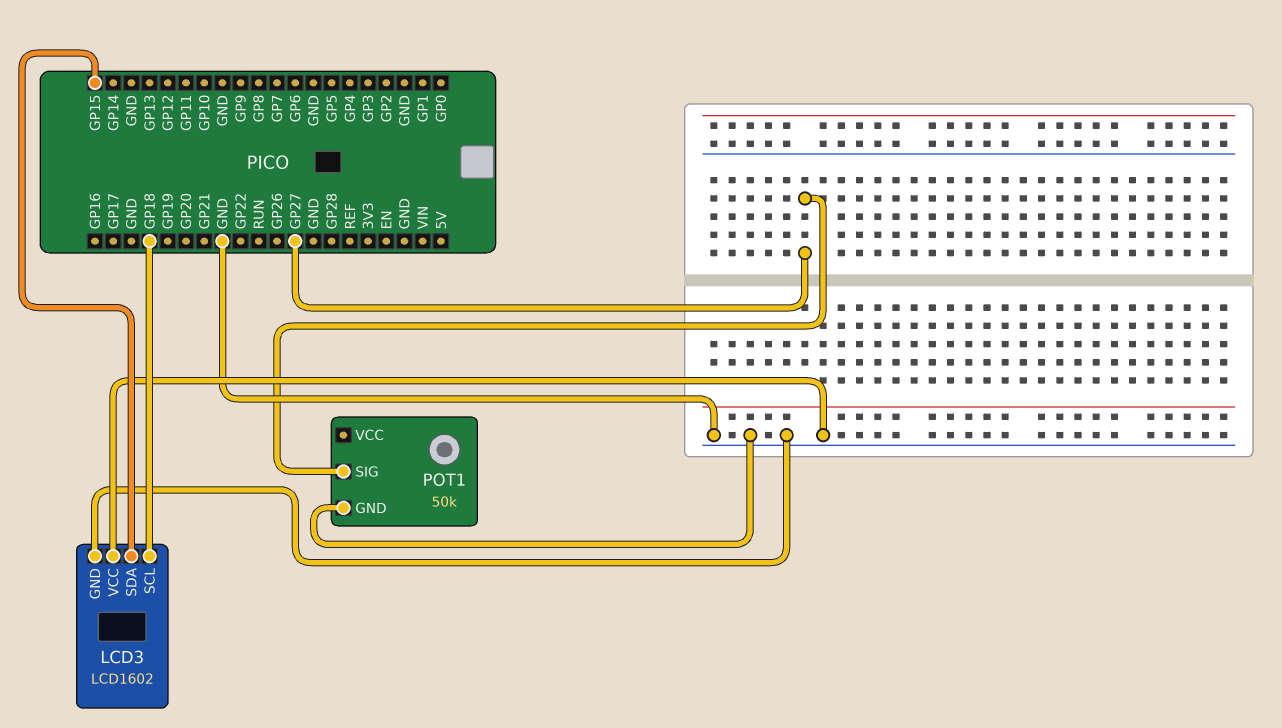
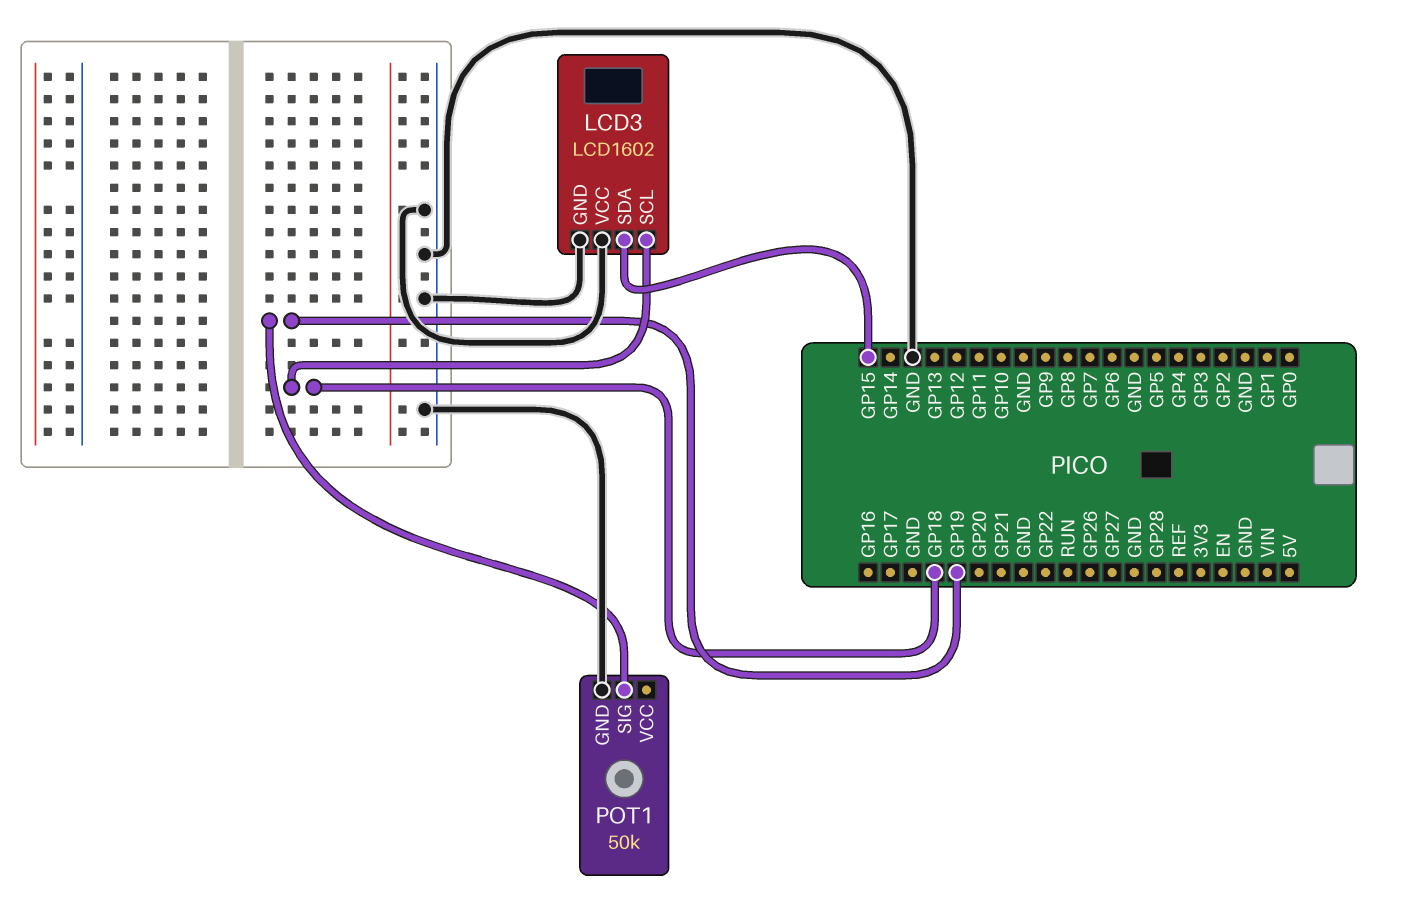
POT1 pin SIG: GP27 -> GP19

